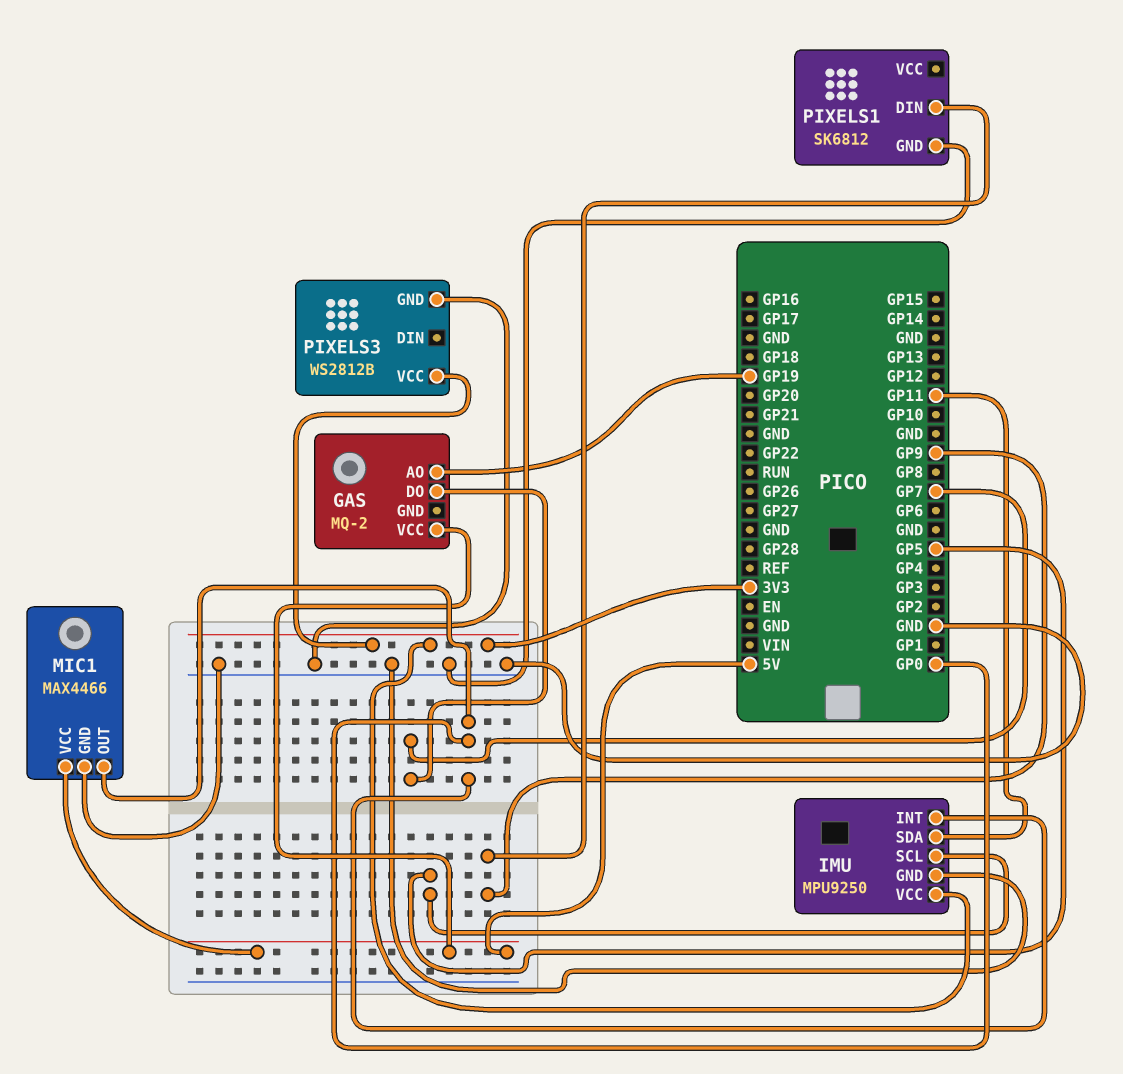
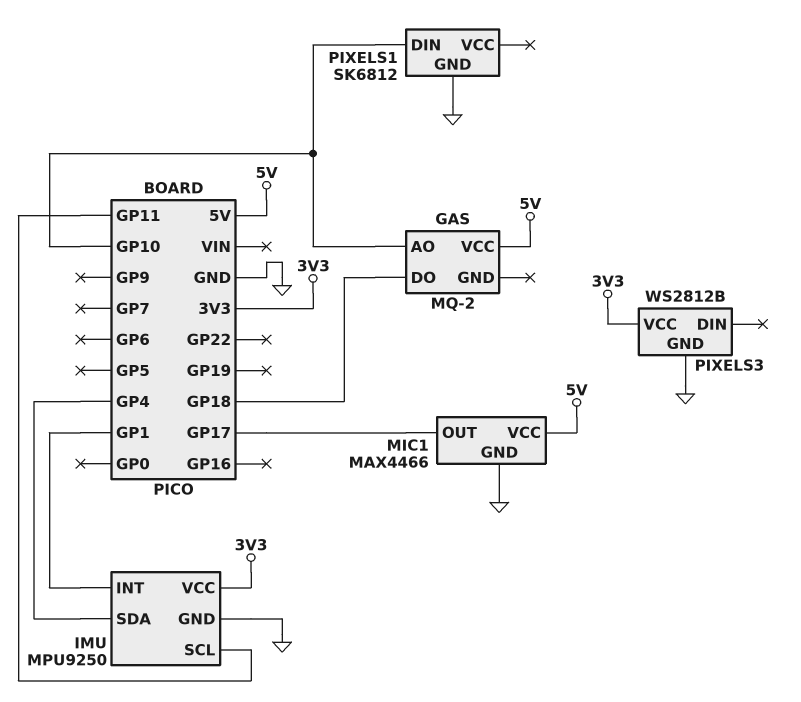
GAS pin AO: GP19 -> GP10
GAS pin DO: GP7 -> GP18
IMU pin INT: GP0 -> GP1
IMU pin SCL: GP5 -> GP11
IMU pin SDA: GP11 -> GP4
MIC1 pin OUT: GP0 -> GP17
PIXELS1 pin DIN: GP9 -> GP10

